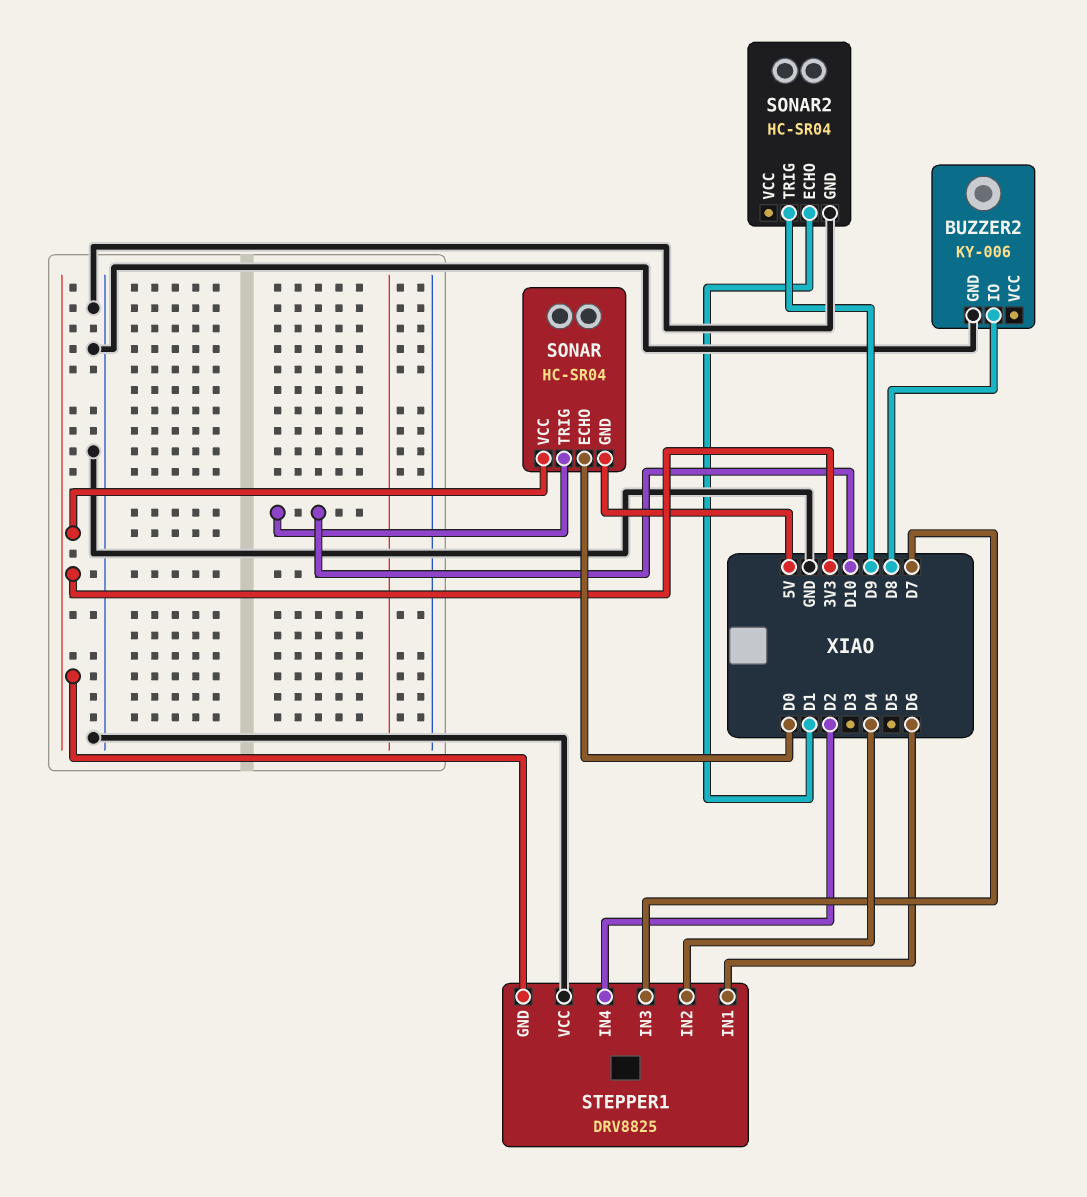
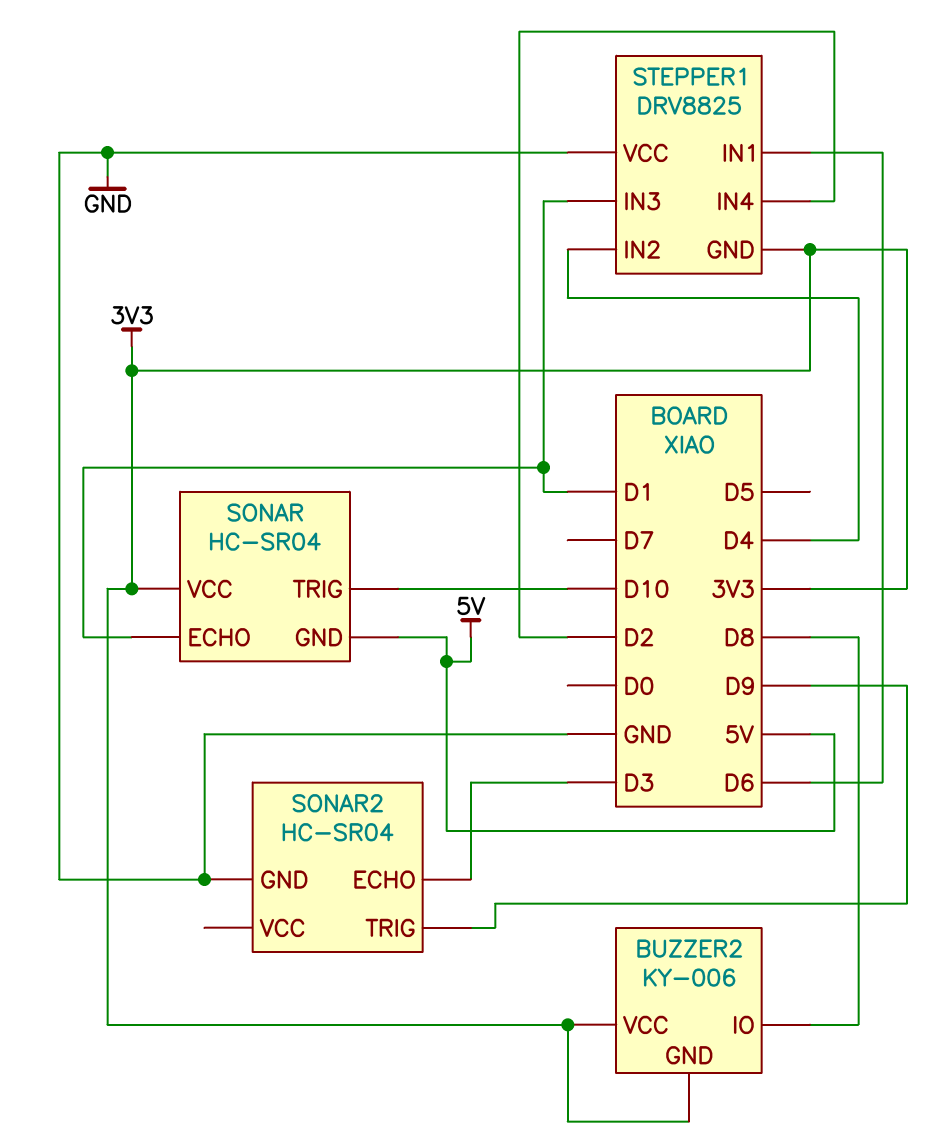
BUZZER2 pin GND: GND -> 3V3
BUZZER2 pin VCC: none -> 3V3
SONAR pin ECHO: D0 -> D1
SONAR2 pin ECHO: D1 -> D3
STEPPER1 pin IN3: D7 -> D1

